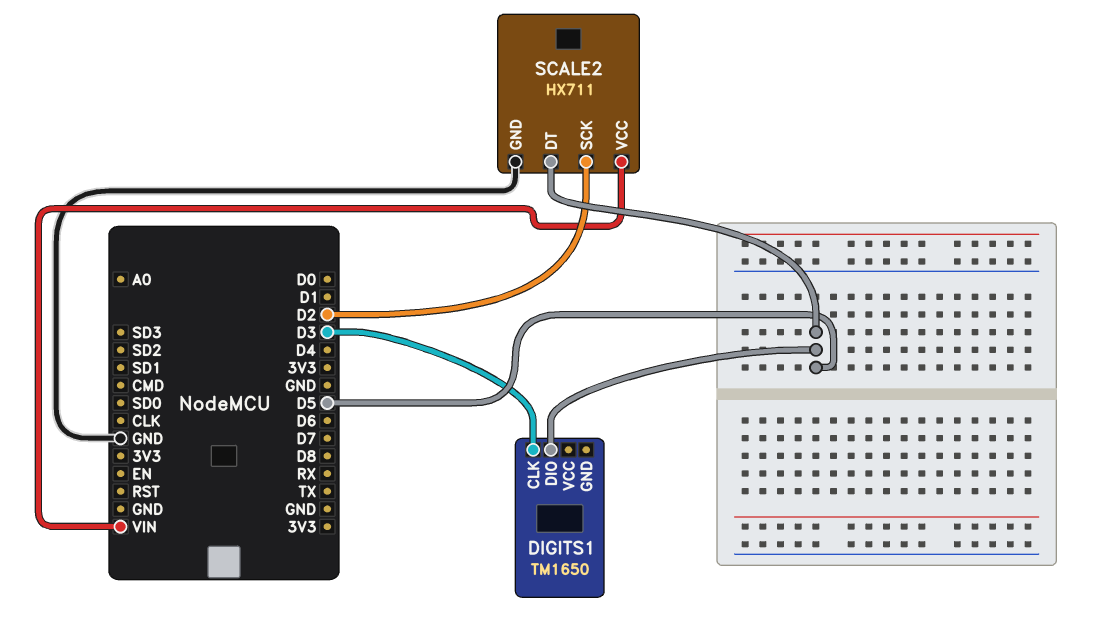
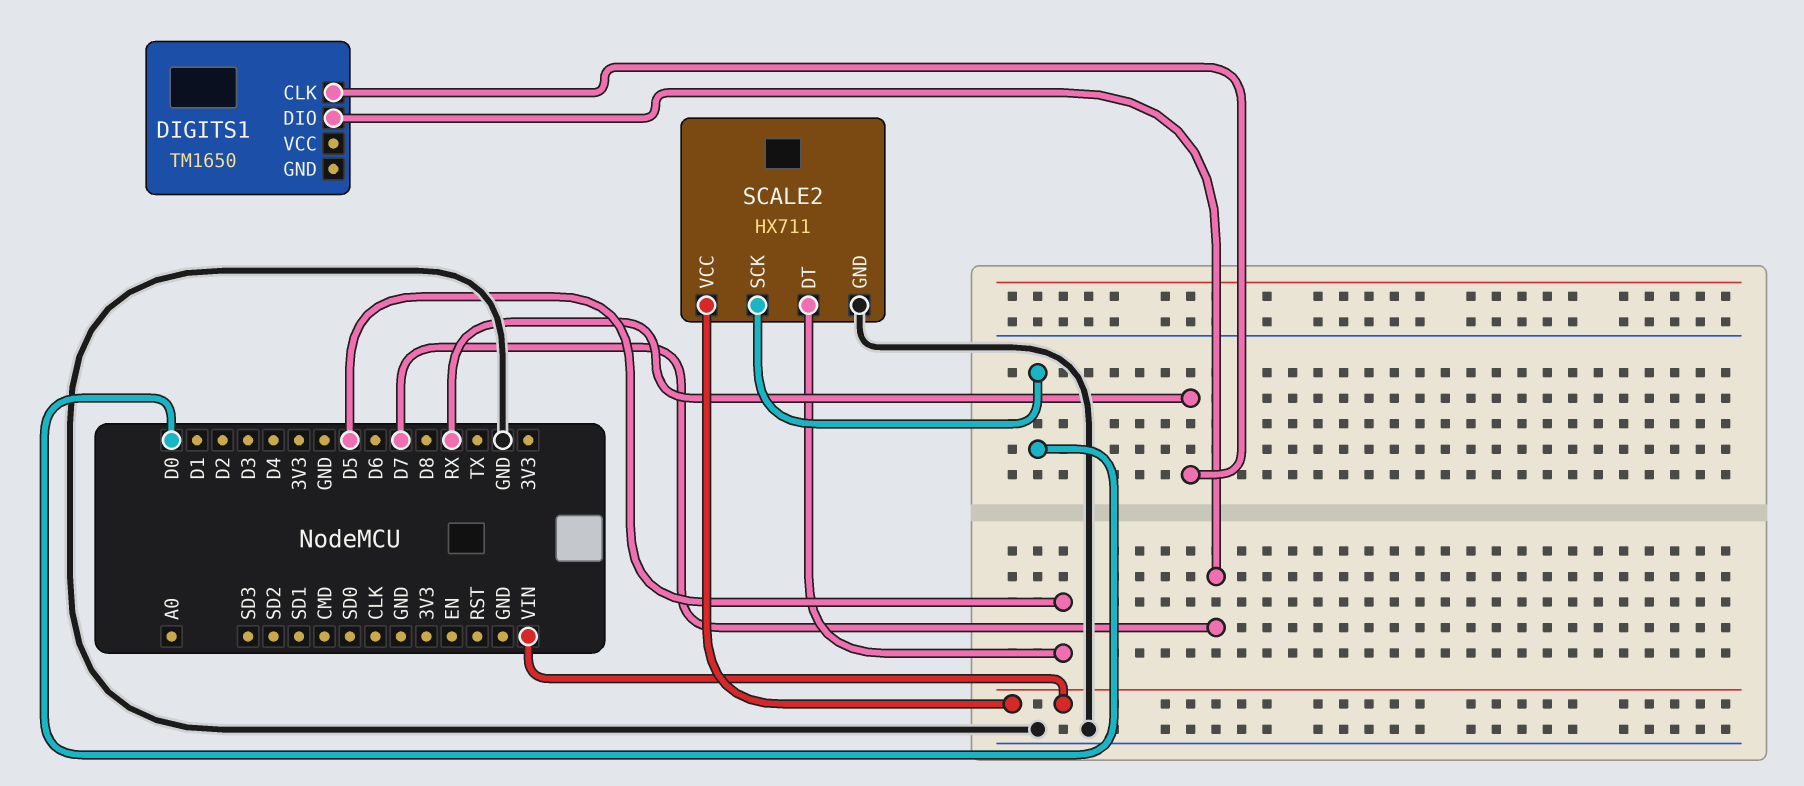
DIGITS1 pin CLK: D3 -> RX
DIGITS1 pin DIO: D5 -> D7
SCALE2 pin SCK: D2 -> D0

